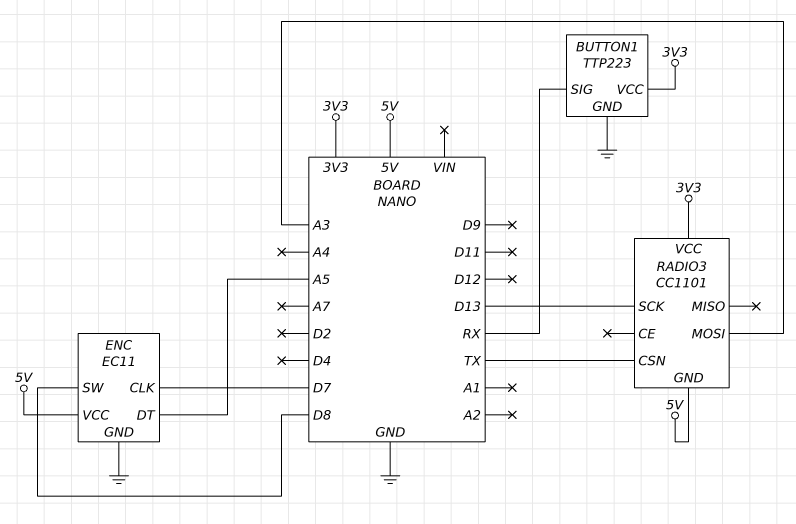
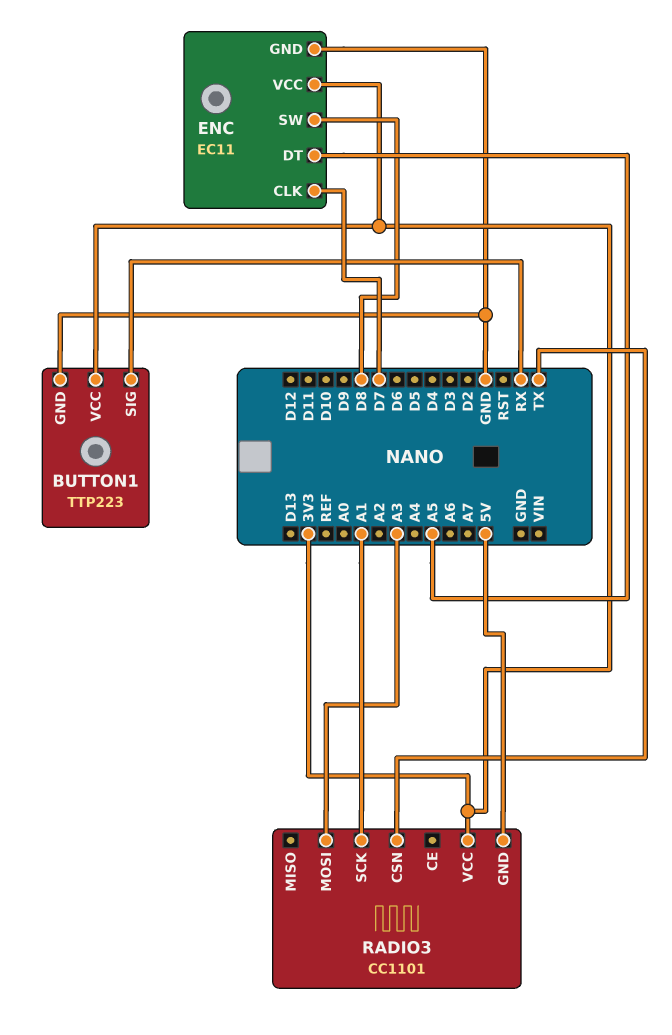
ENC pin VCC: 5V -> 3V3
RADIO3 pin SCK: D13 -> A1

